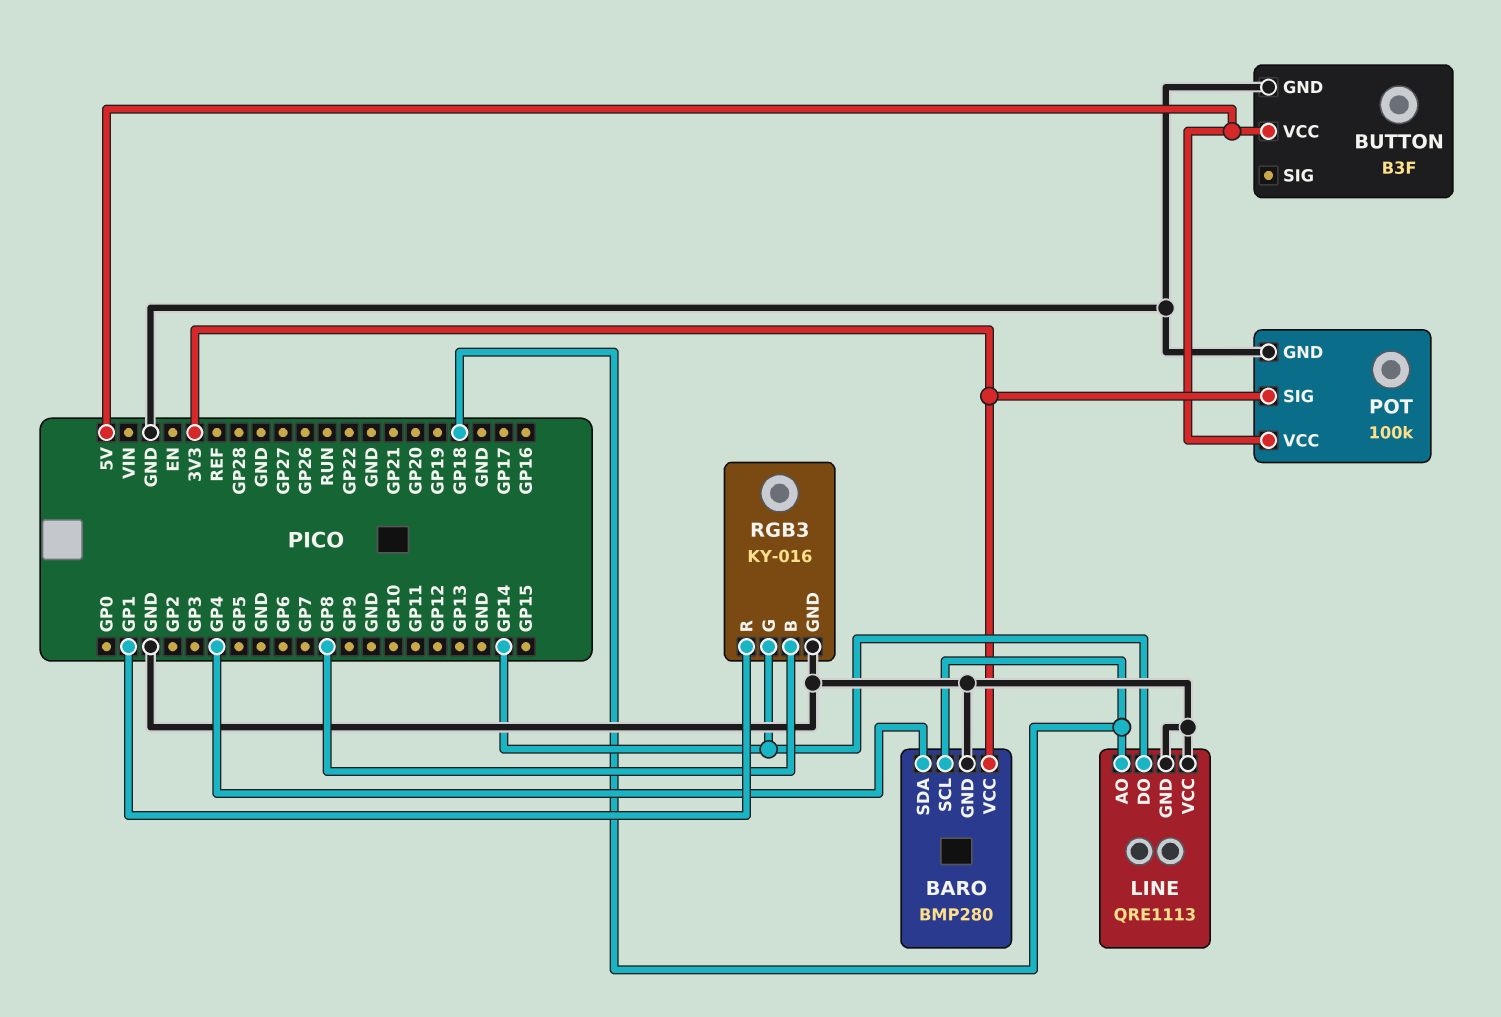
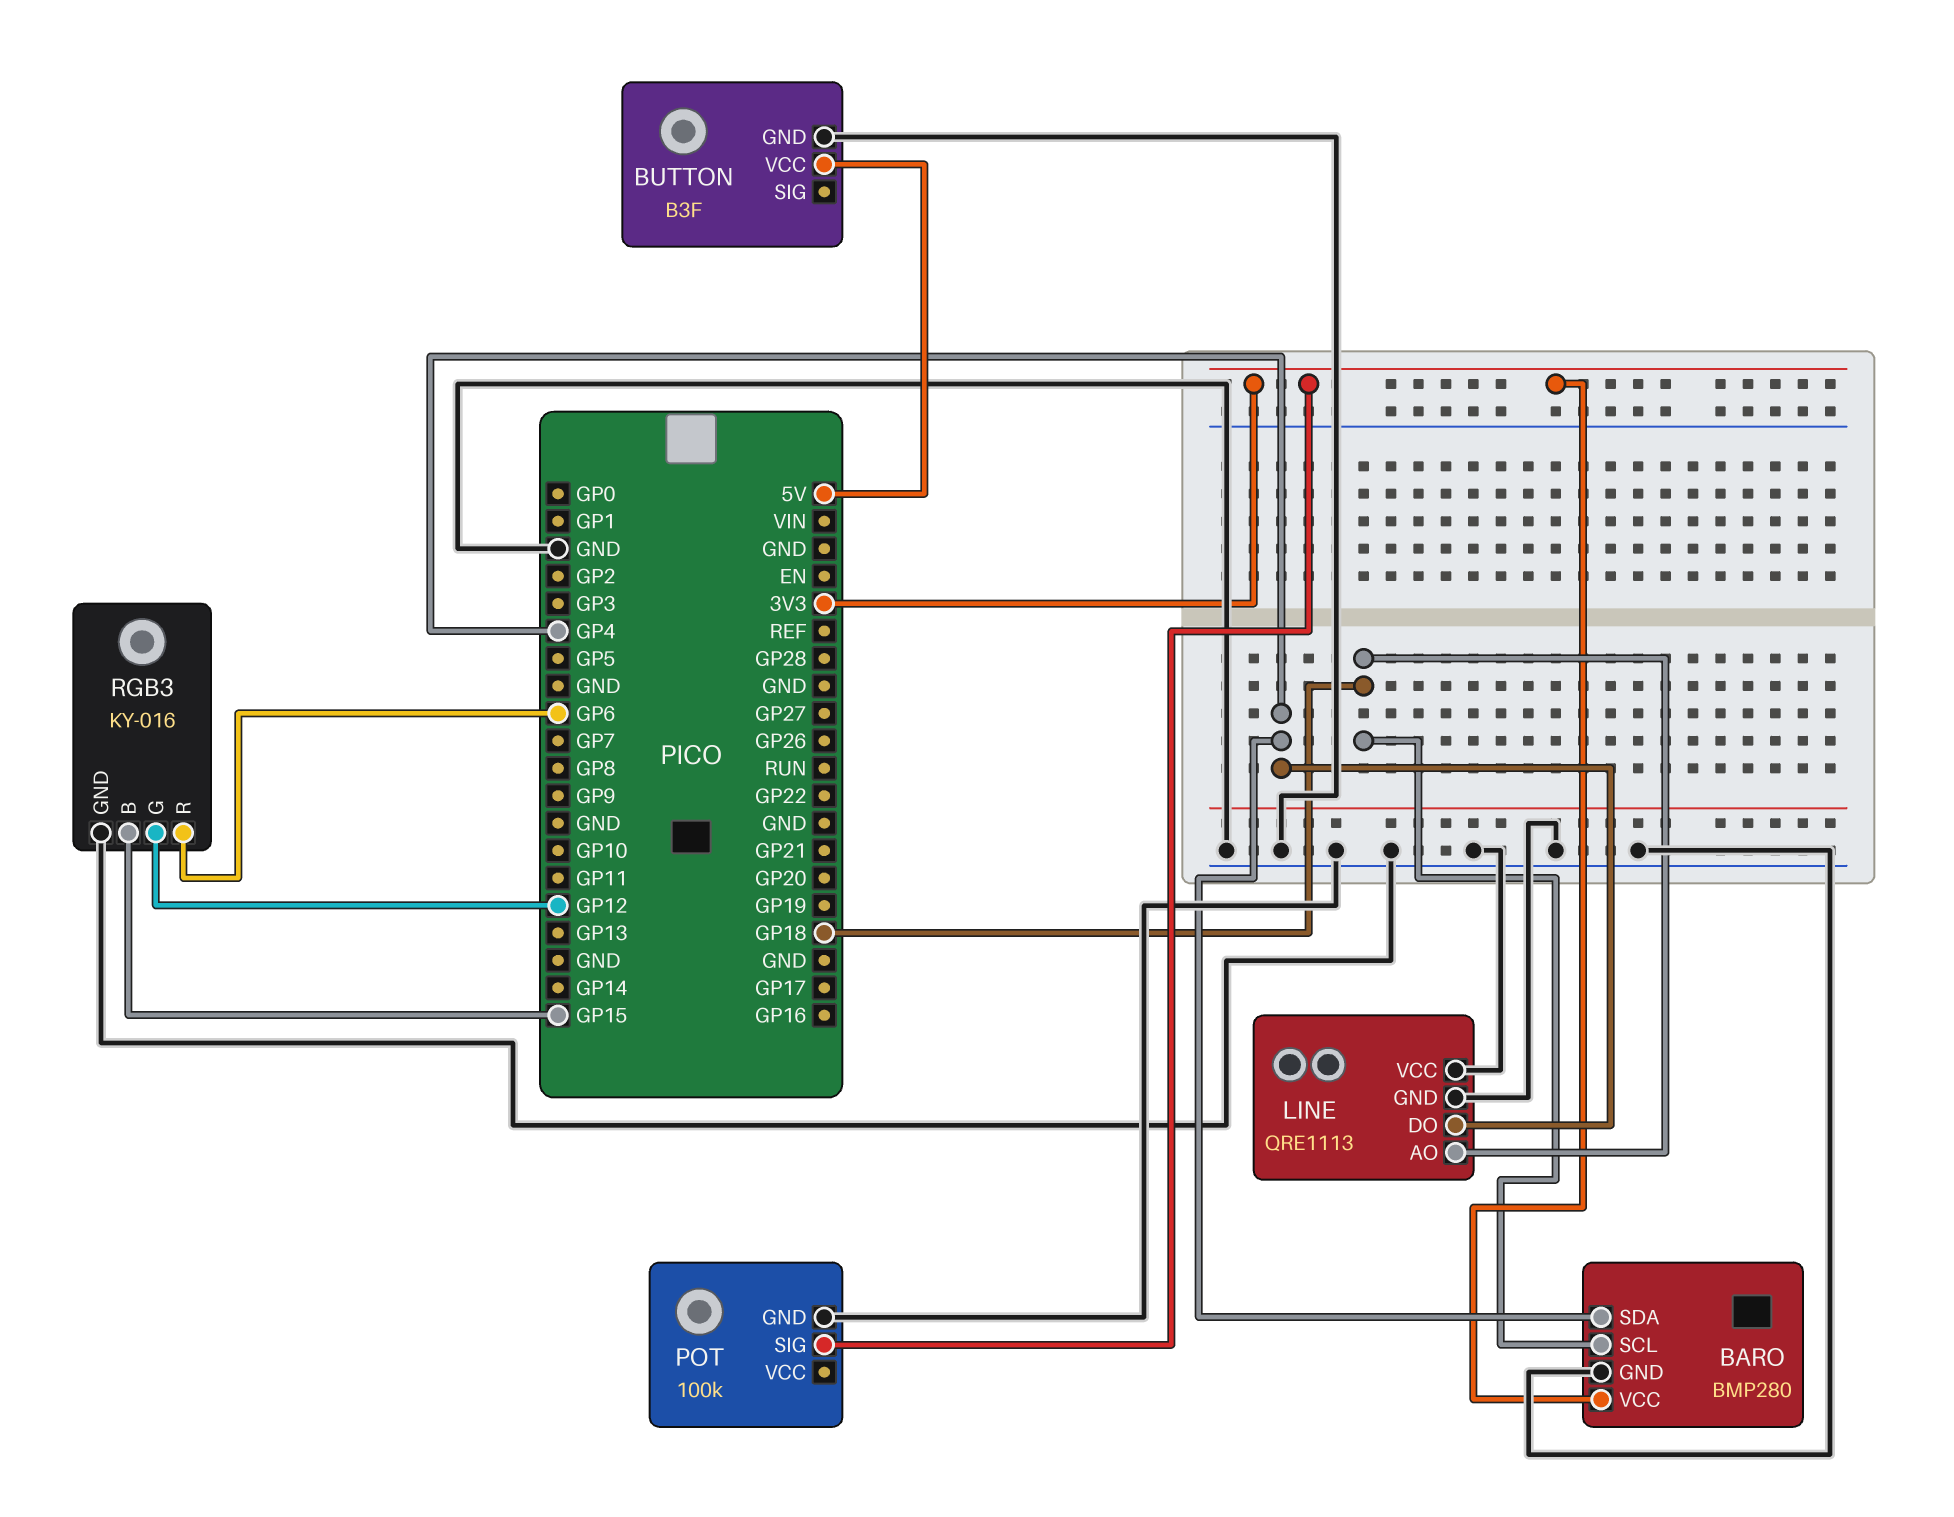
LINE pin DO: GP14 -> GP4
POT pin VCC: 5V -> none
RGB3 pin B: GP8 -> GP15
RGB3 pin G: GP14 -> GP12
RGB3 pin R: GP1 -> GP6

